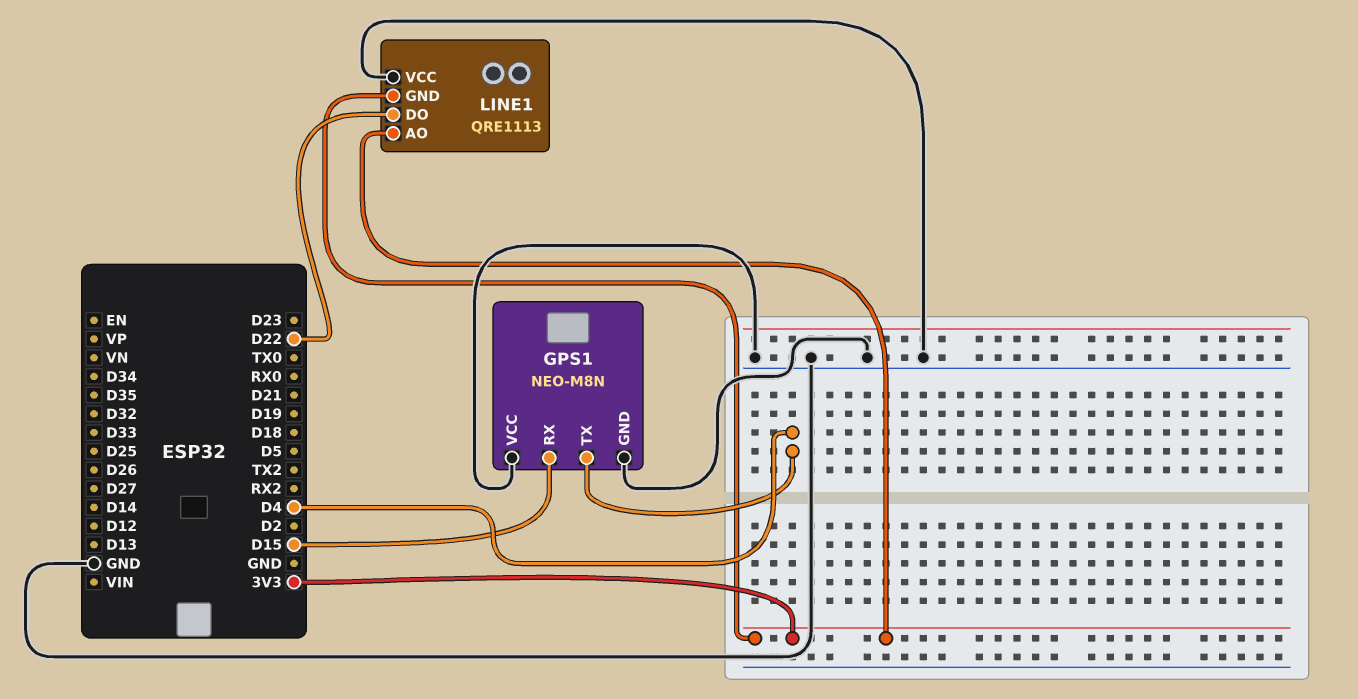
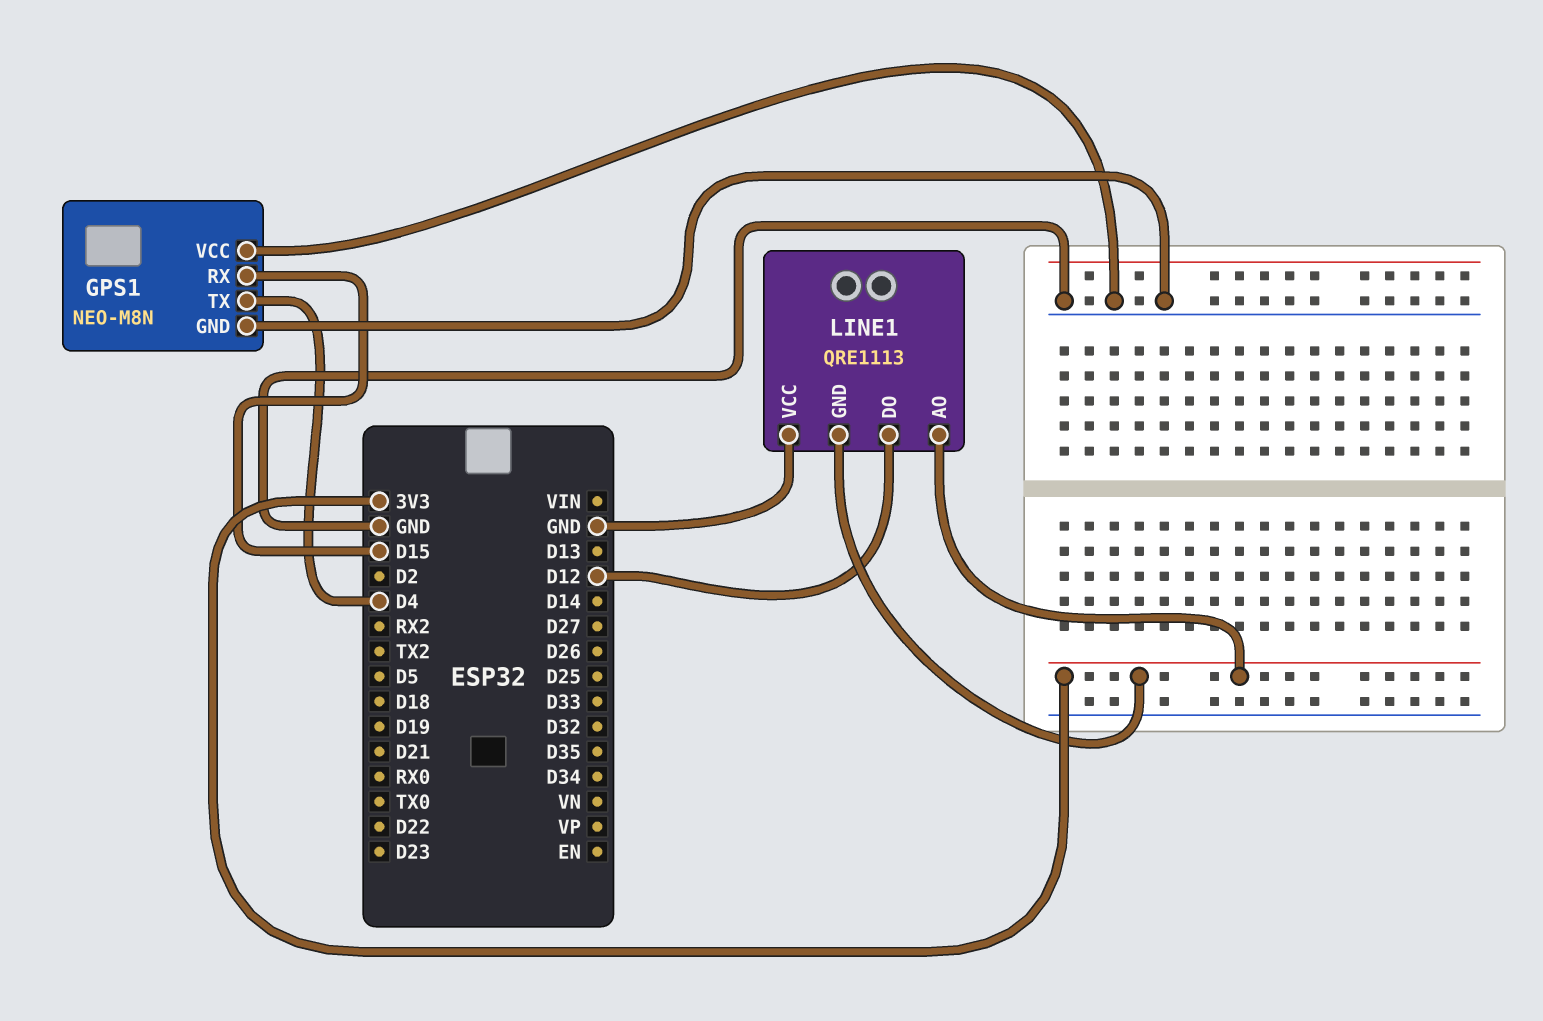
LINE1 pin DO: D22 -> D12

